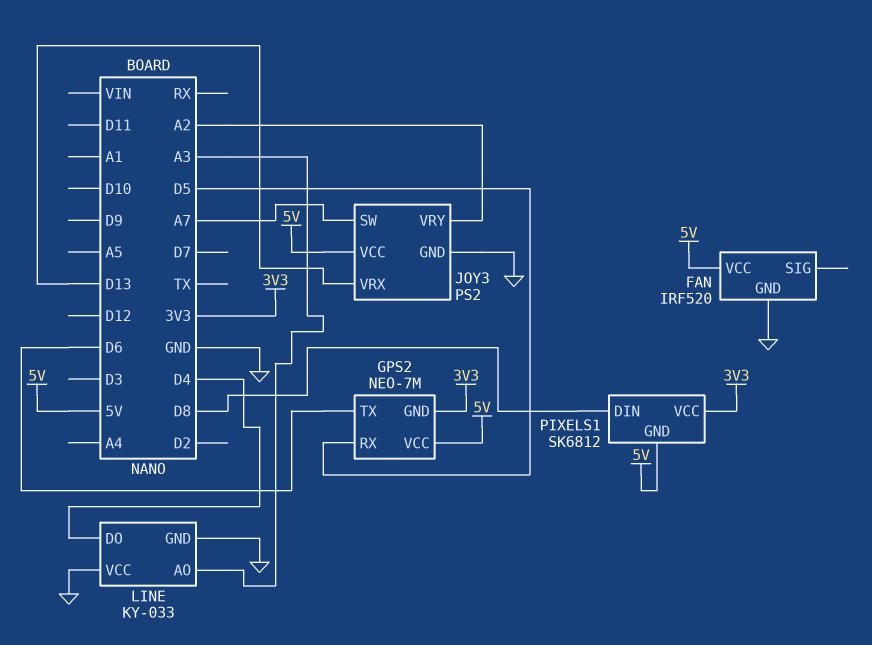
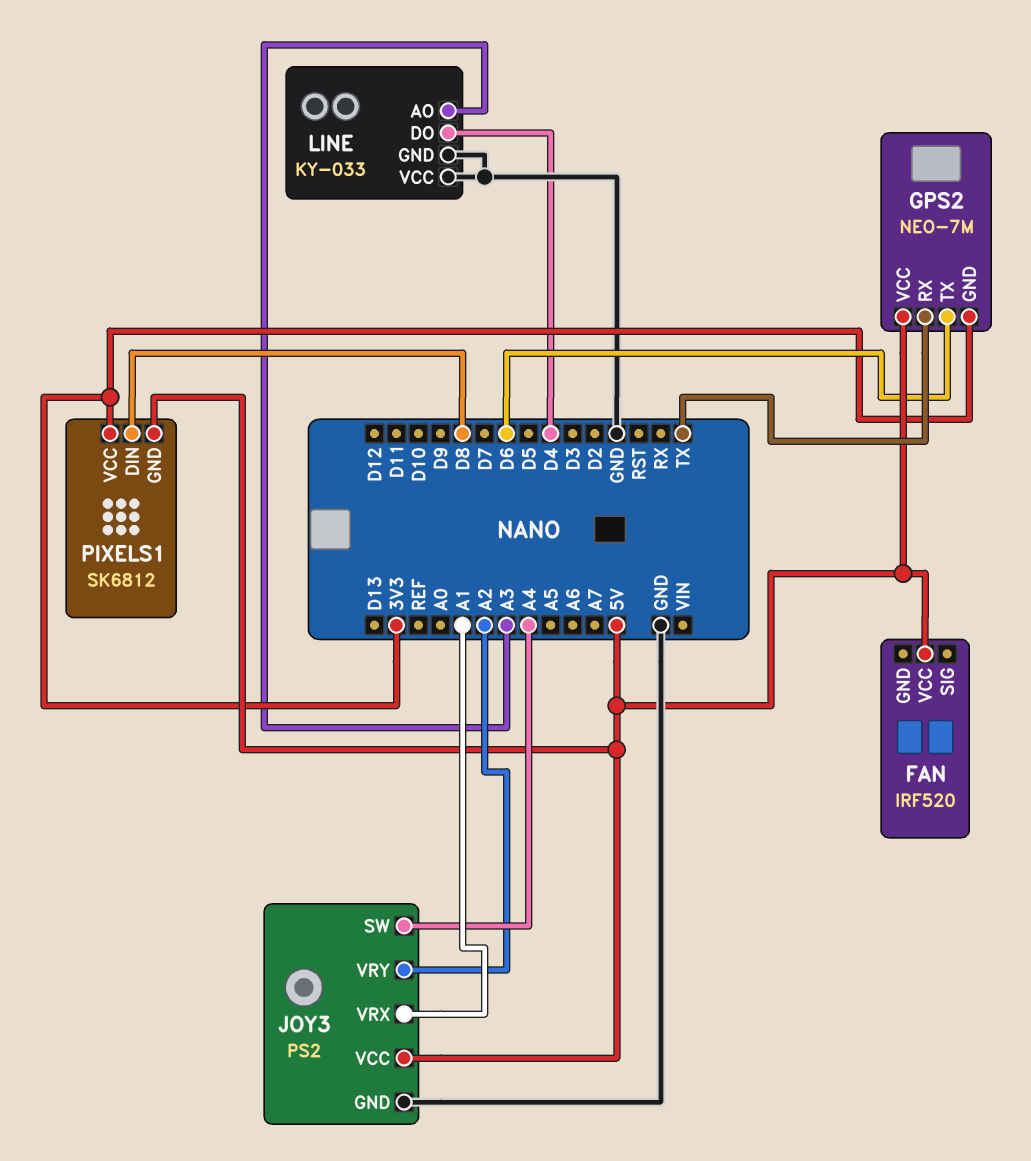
FAN pin GND: GND -> none
GPS2 pin RX: D5 -> TX
JOY3 pin SW: A7 -> A4
JOY3 pin VRX: D13 -> A1

